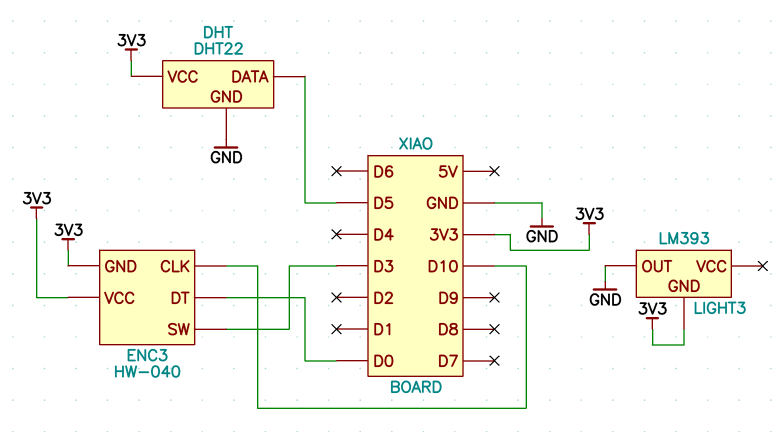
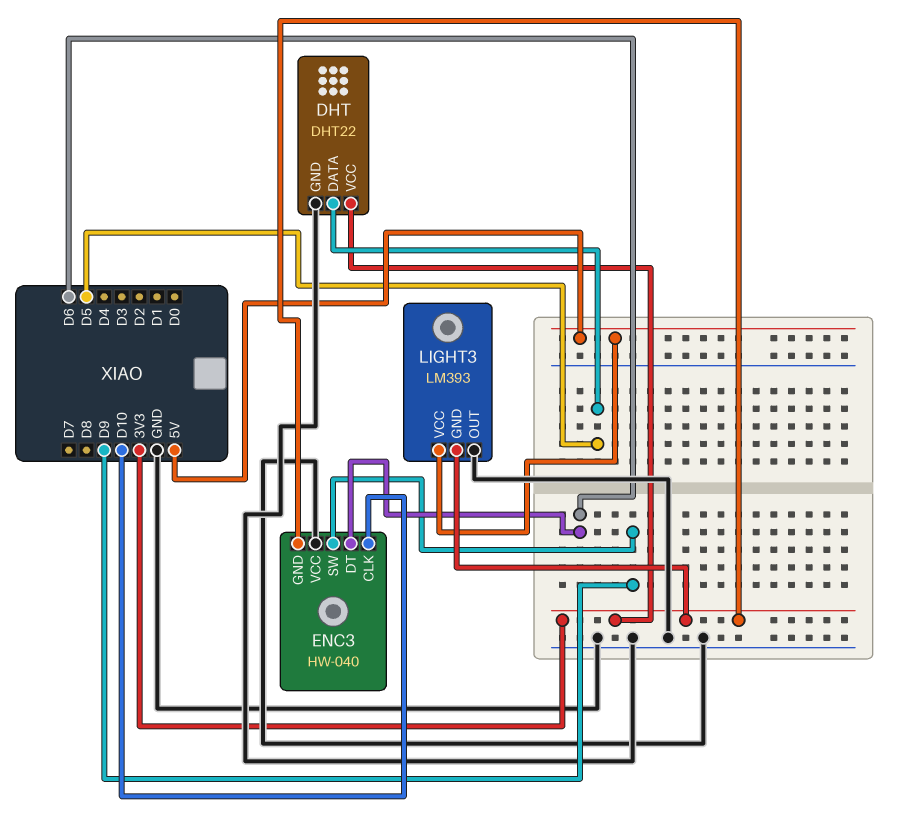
ENC3 pin DT: D0 -> D6
ENC3 pin SW: D3 -> D9
ENC3 pin VCC: 3V3 -> GND
LIGHT3 pin VCC: none -> 5V

